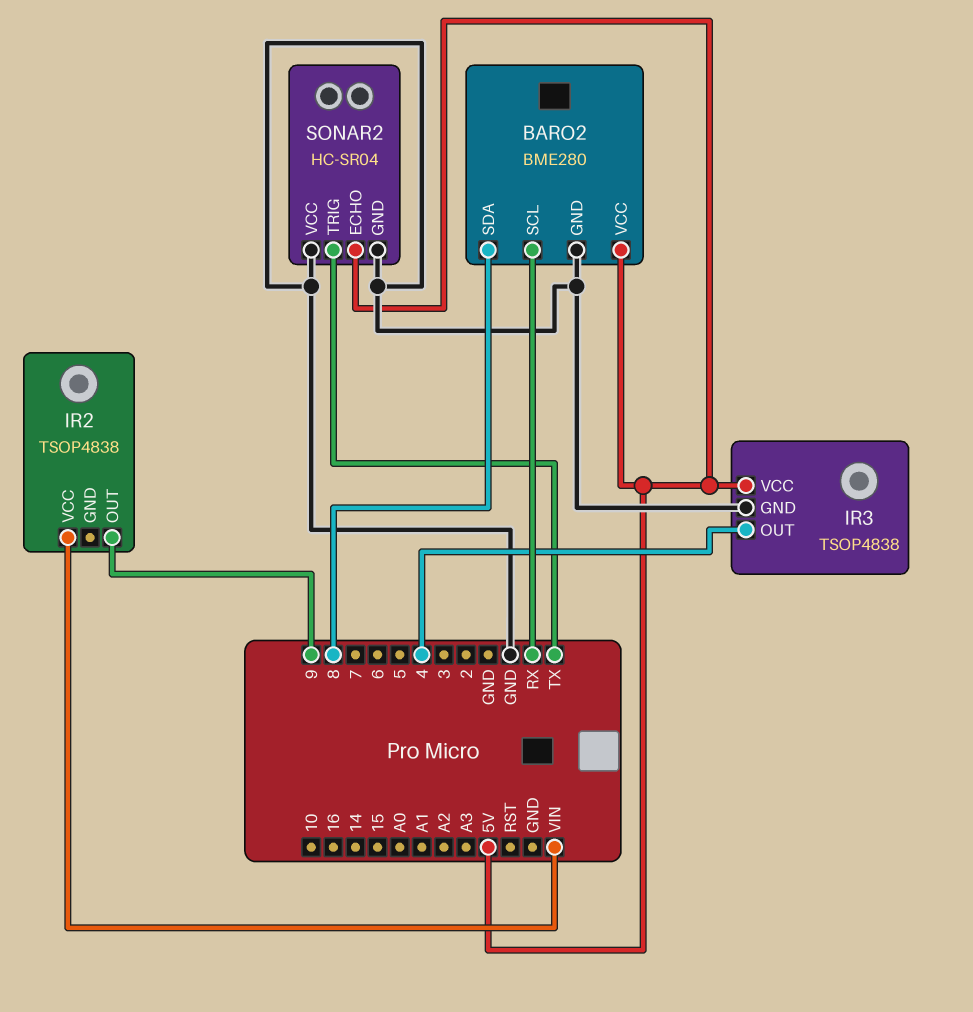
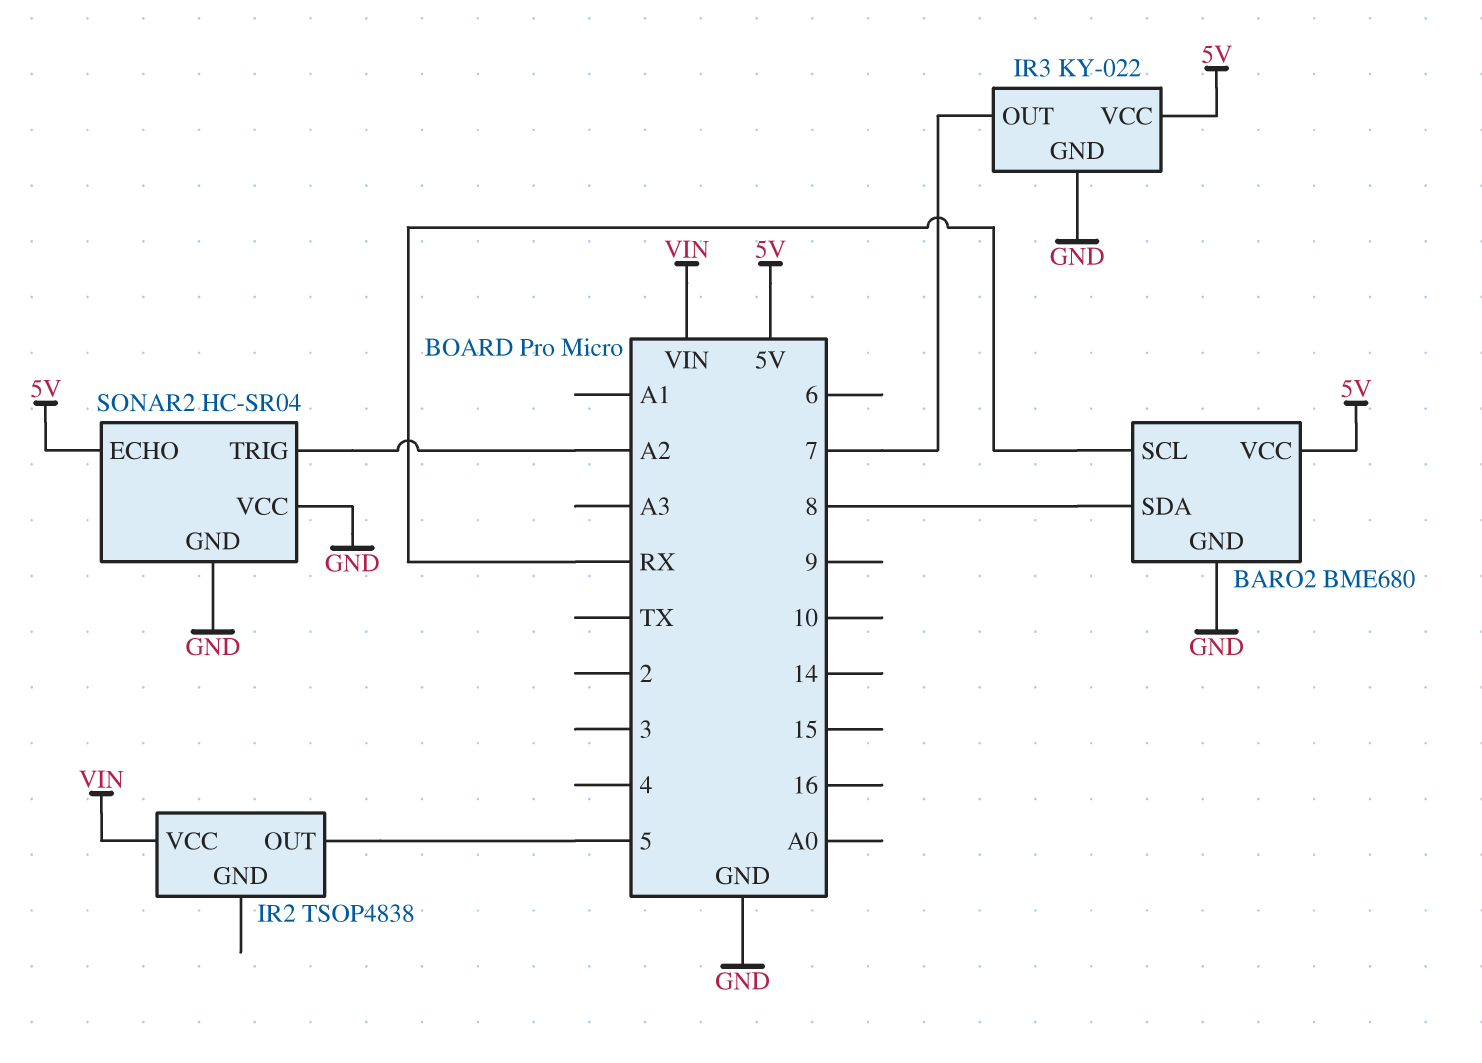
BARO2: BME280 -> BME680
IR2 pin OUT: 9 -> 5
IR3: TSOP4838 -> KY-022
IR3 pin OUT: 4 -> 7
SONAR2 pin TRIG: TX -> A2

